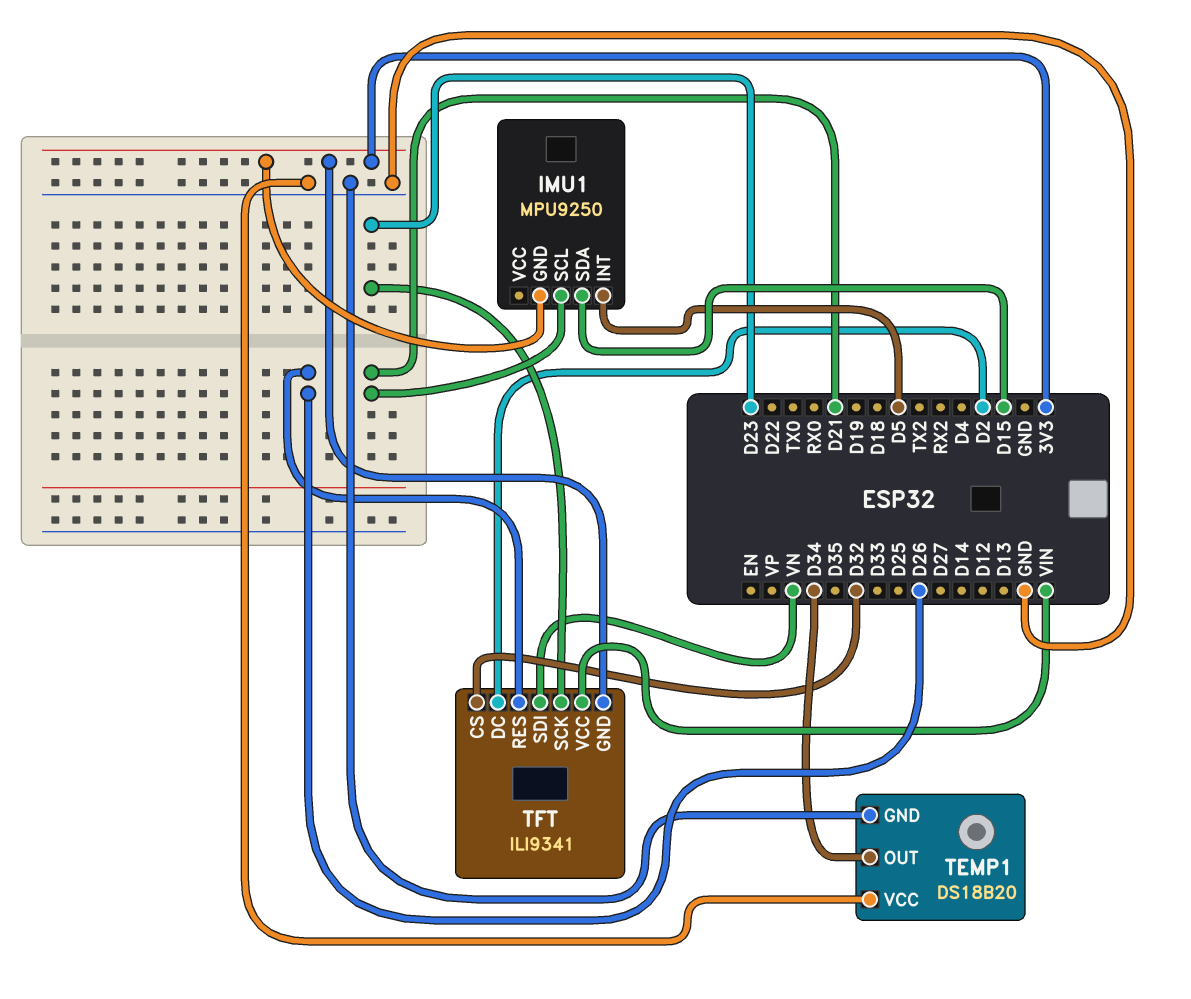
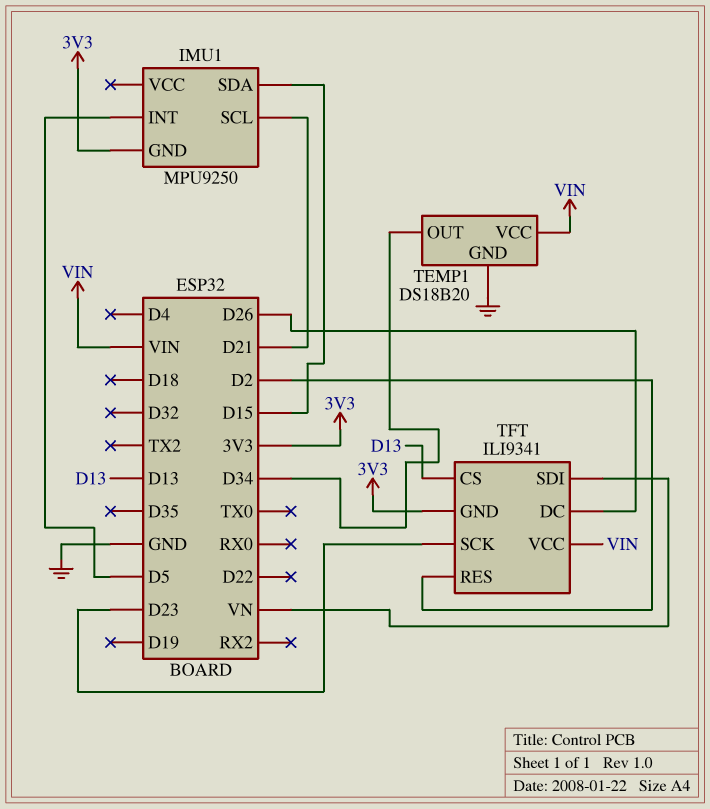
TEMP1 pin VCC: GND -> VIN
TFT pin CS: D32 -> D13
TFT pin DC: D2 -> D26
TFT pin RES: D26 -> D2

